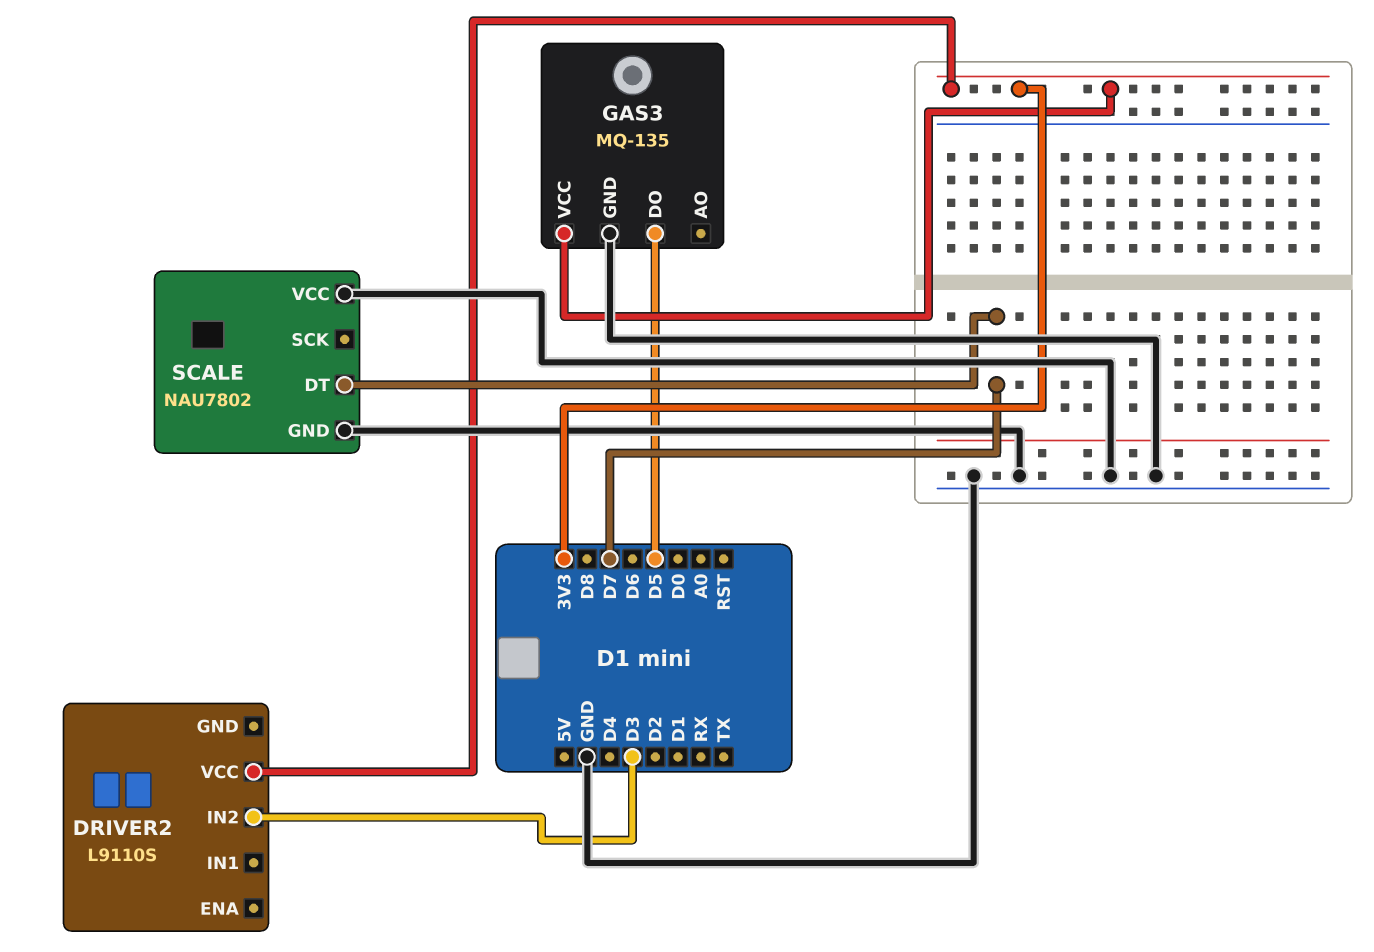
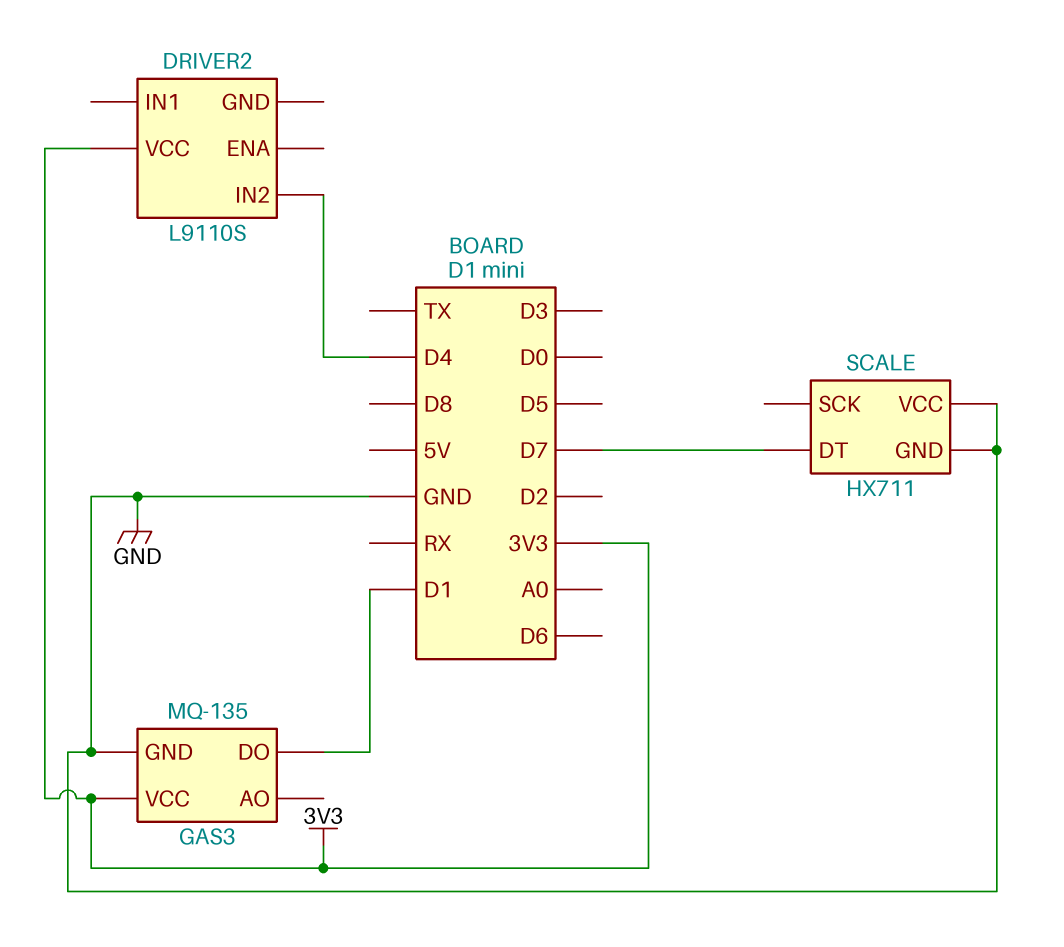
DRIVER2 pin IN2: D3 -> D4
GAS3 pin DO: D5 -> D1
SCALE: NAU7802 -> HX711

